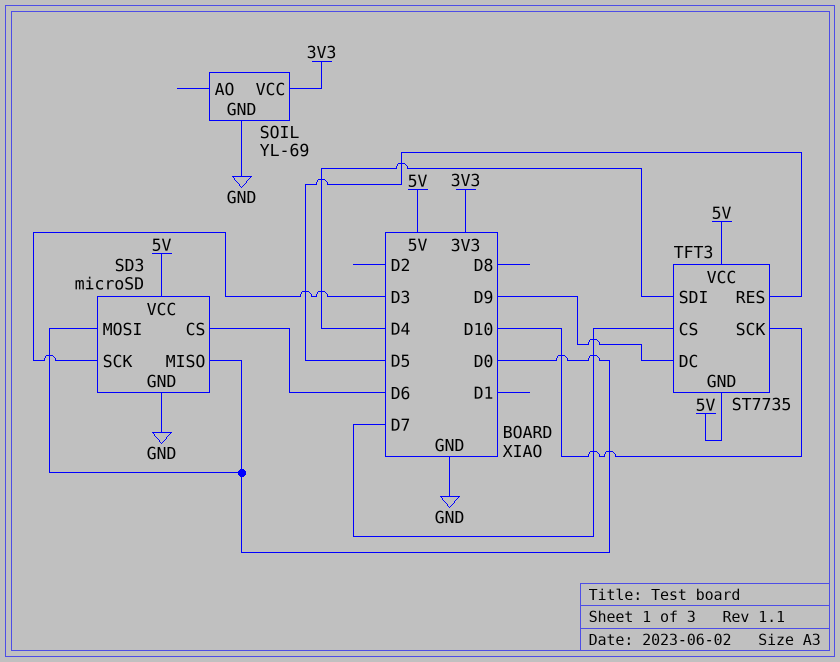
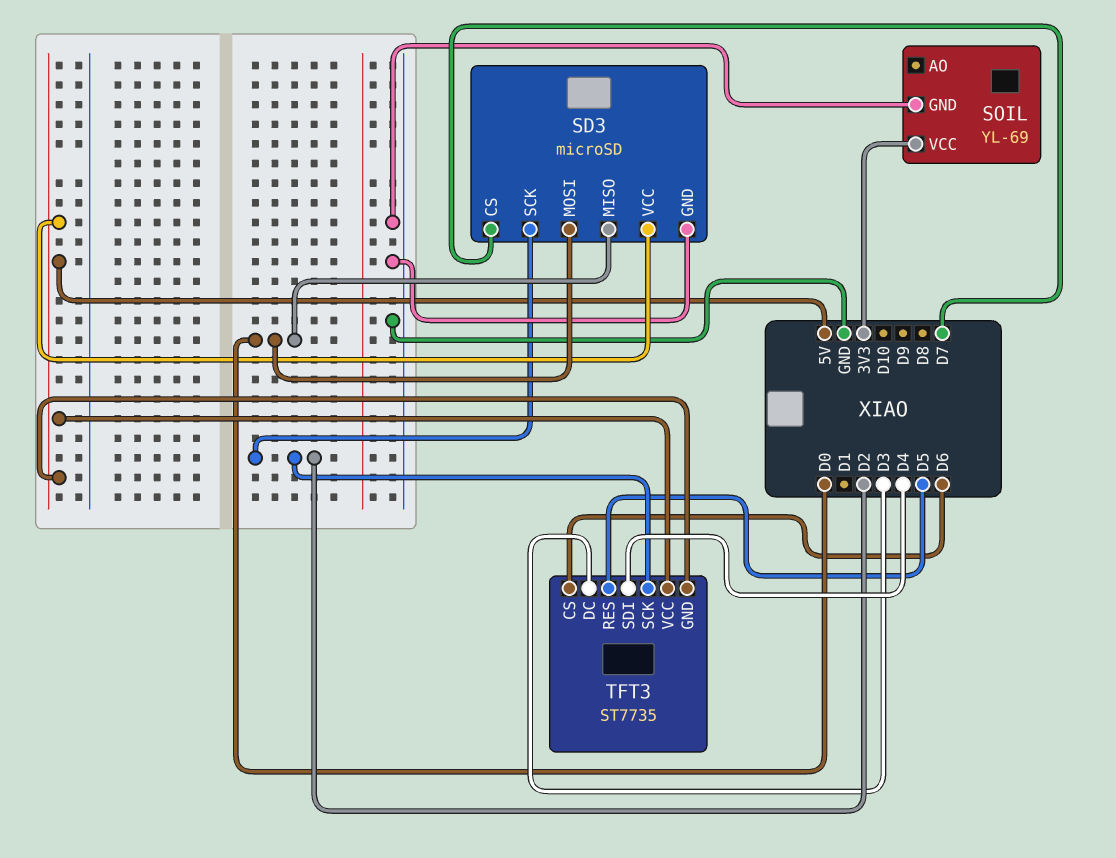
SD3 pin CS: D6 -> D7
SD3 pin SCK: D3 -> D2
TFT3 pin CS: D7 -> D6
TFT3 pin DC: D9 -> D3
TFT3 pin SCK: D10 -> D2

